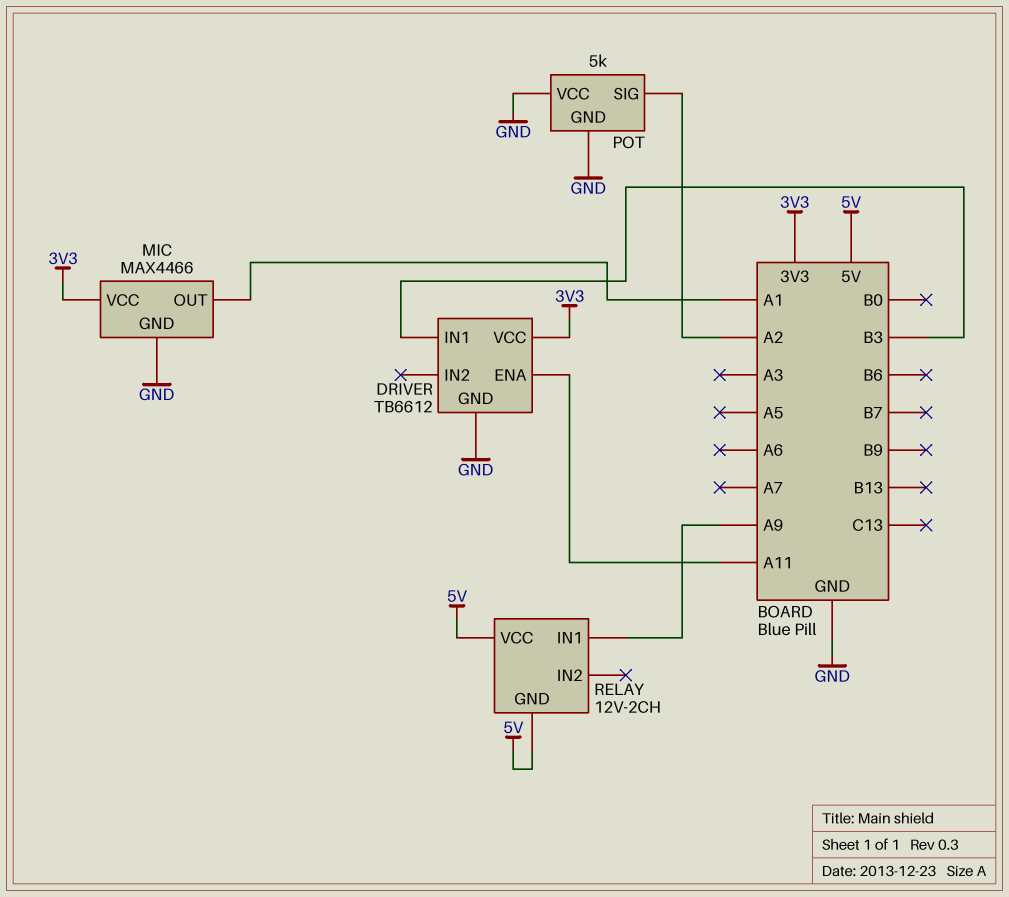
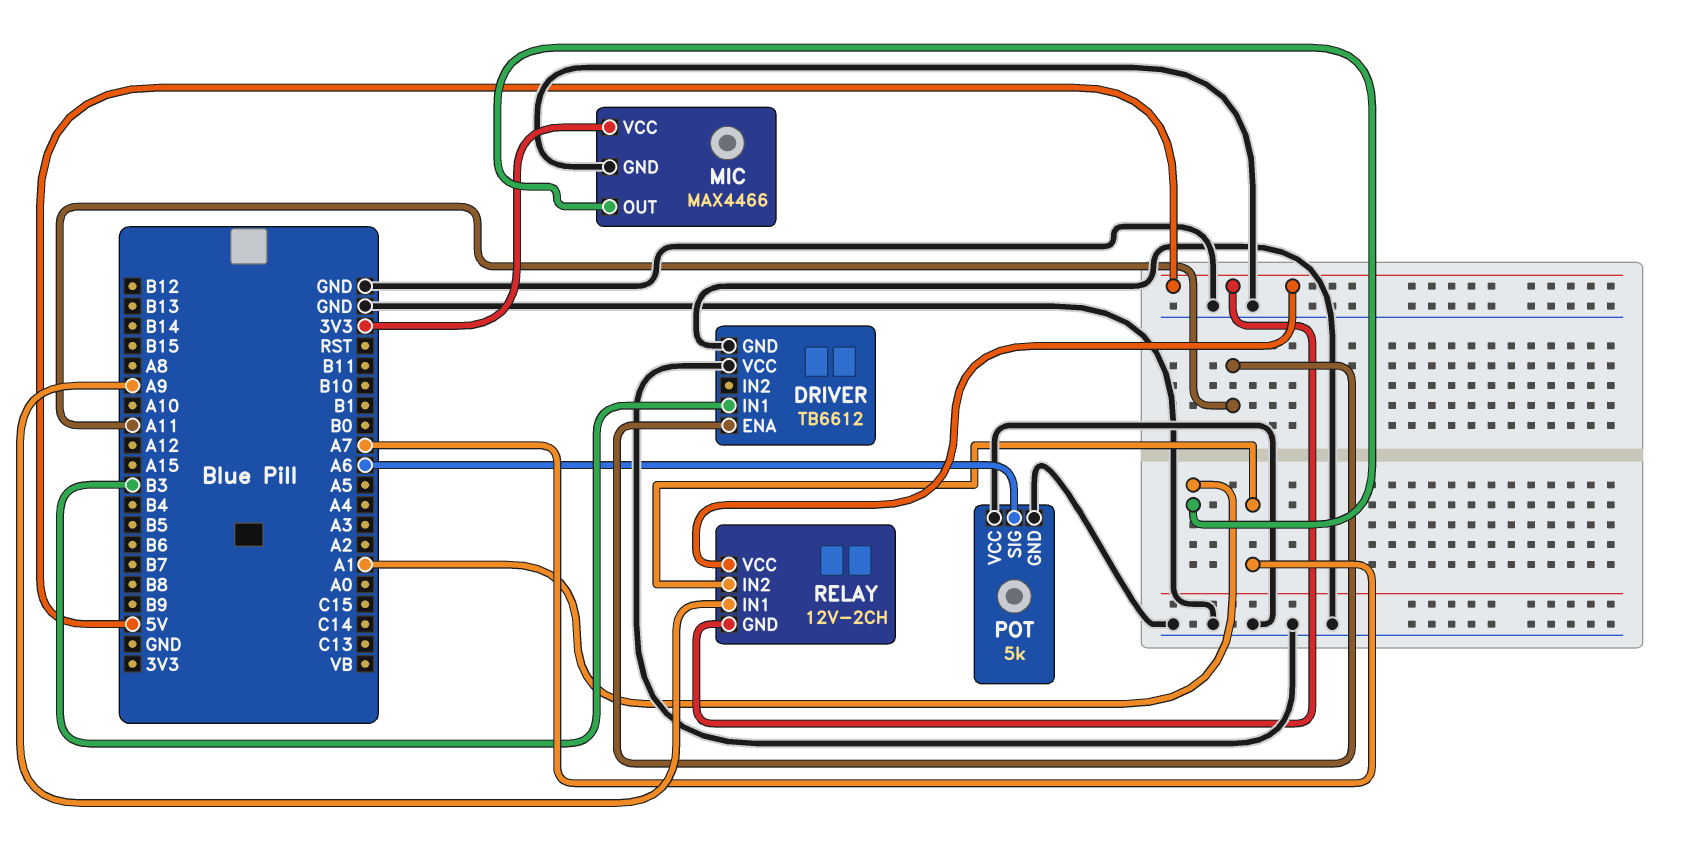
DRIVER pin VCC: 3V3 -> GND
POT pin SIG: A2 -> A6
RELAY pin IN2: none -> A7

